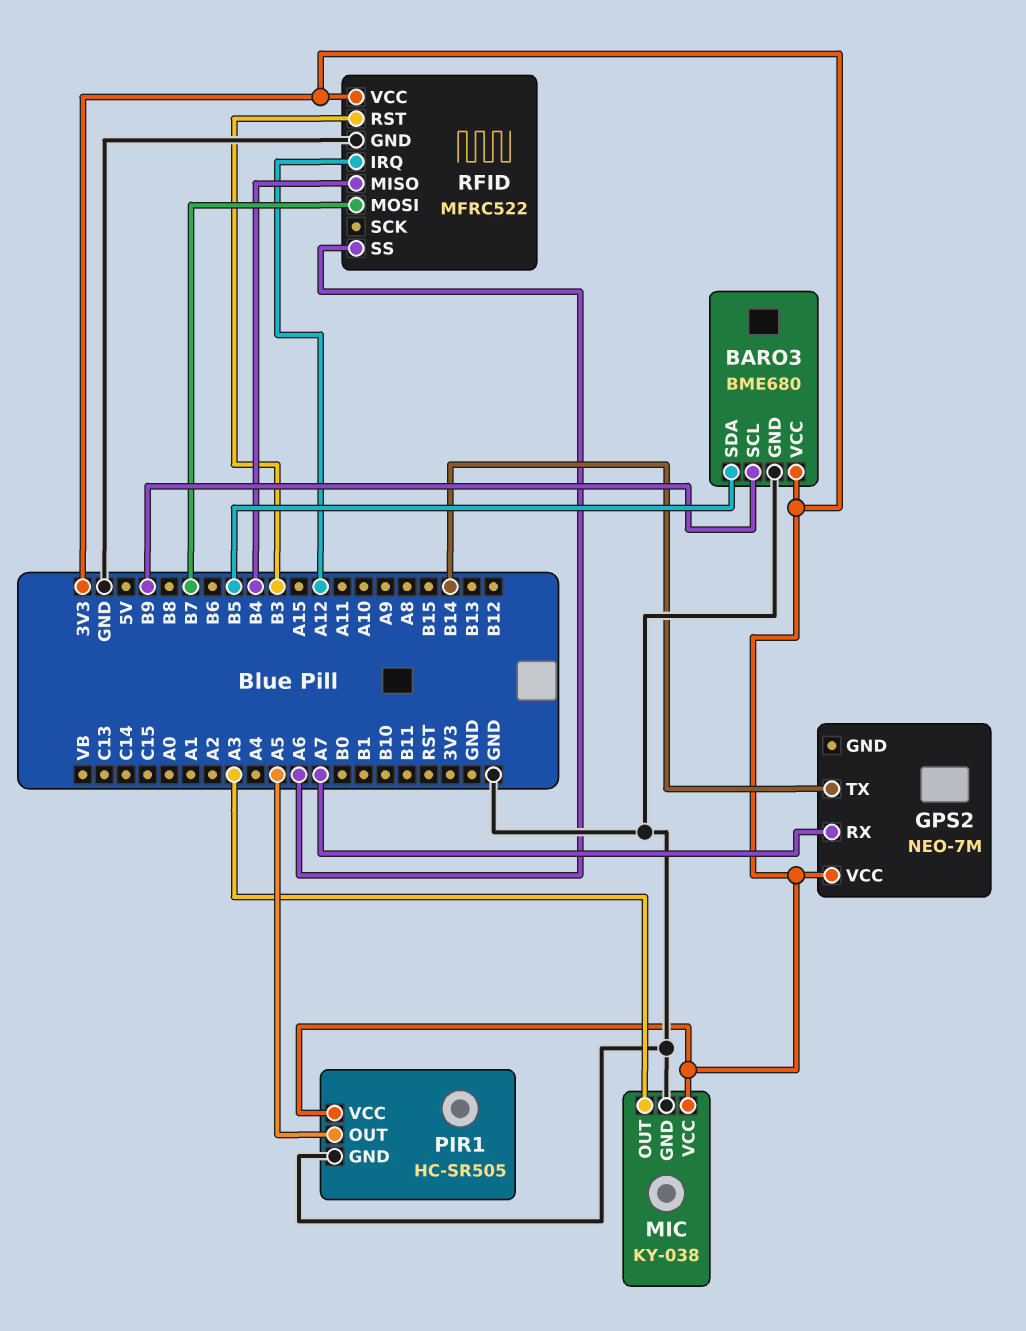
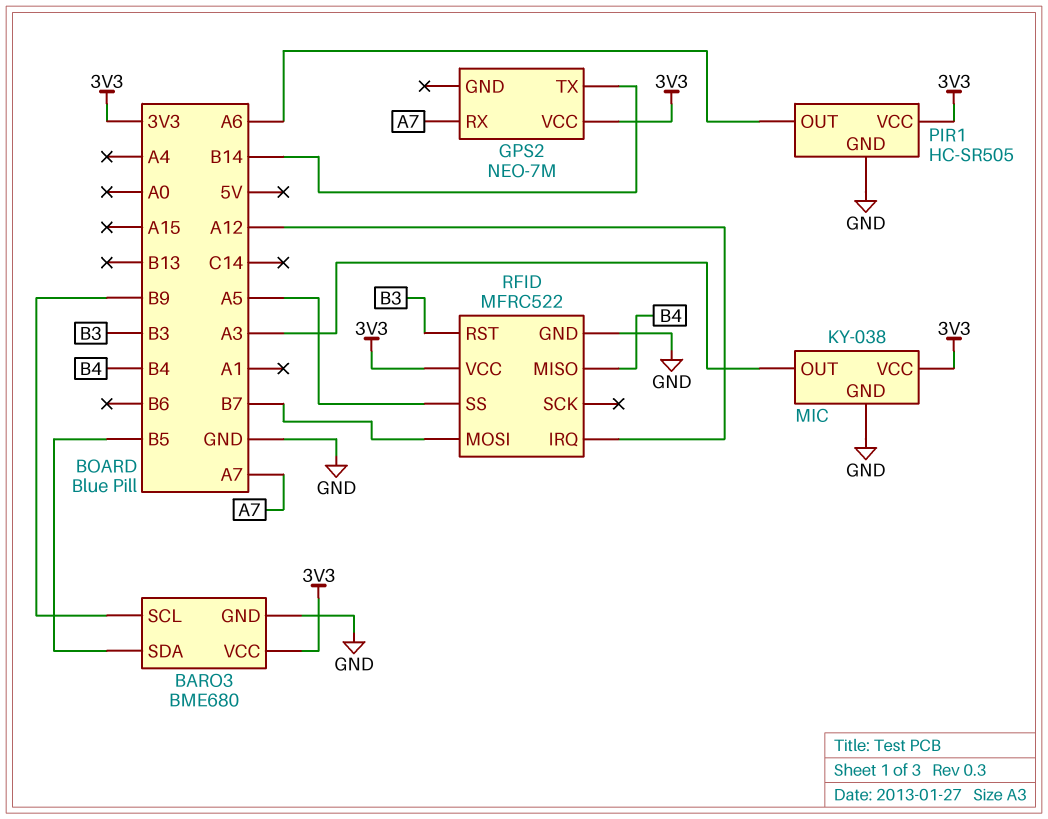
PIR1 pin OUT: A5 -> A6
RFID pin SS: A6 -> A5

